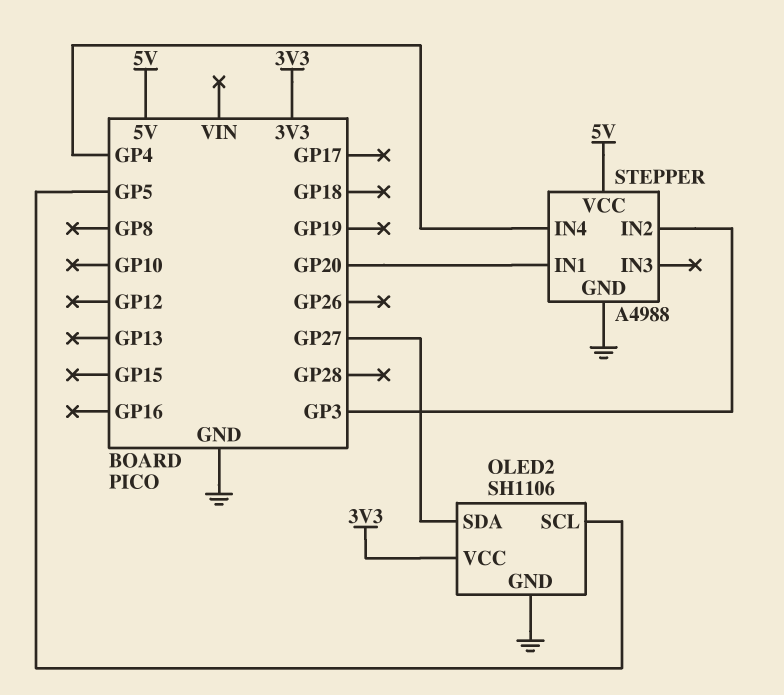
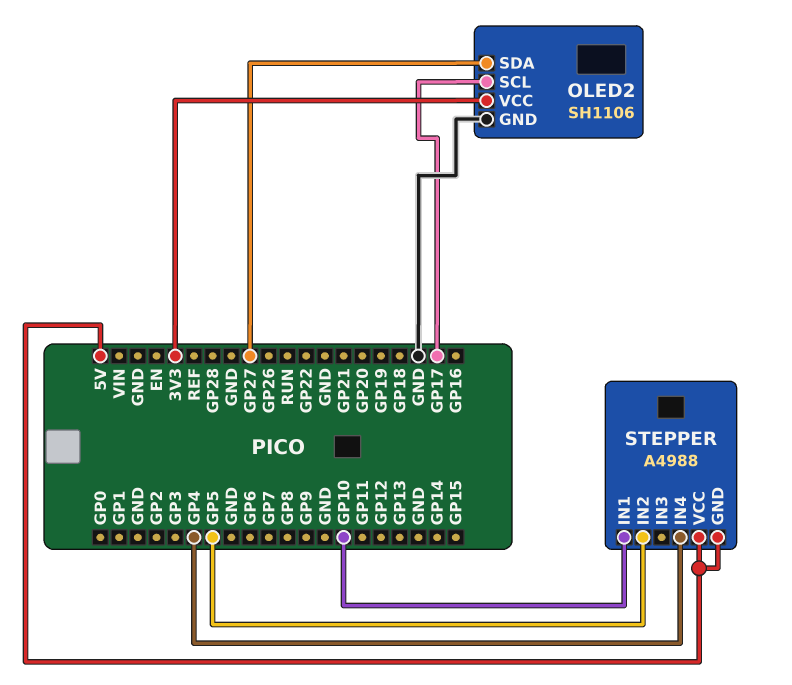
OLED2 pin SCL: GP5 -> GP17
STEPPER pin GND: GND -> 5V
STEPPER pin IN1: GP20 -> GP10
STEPPER pin IN2: GP3 -> GP5

